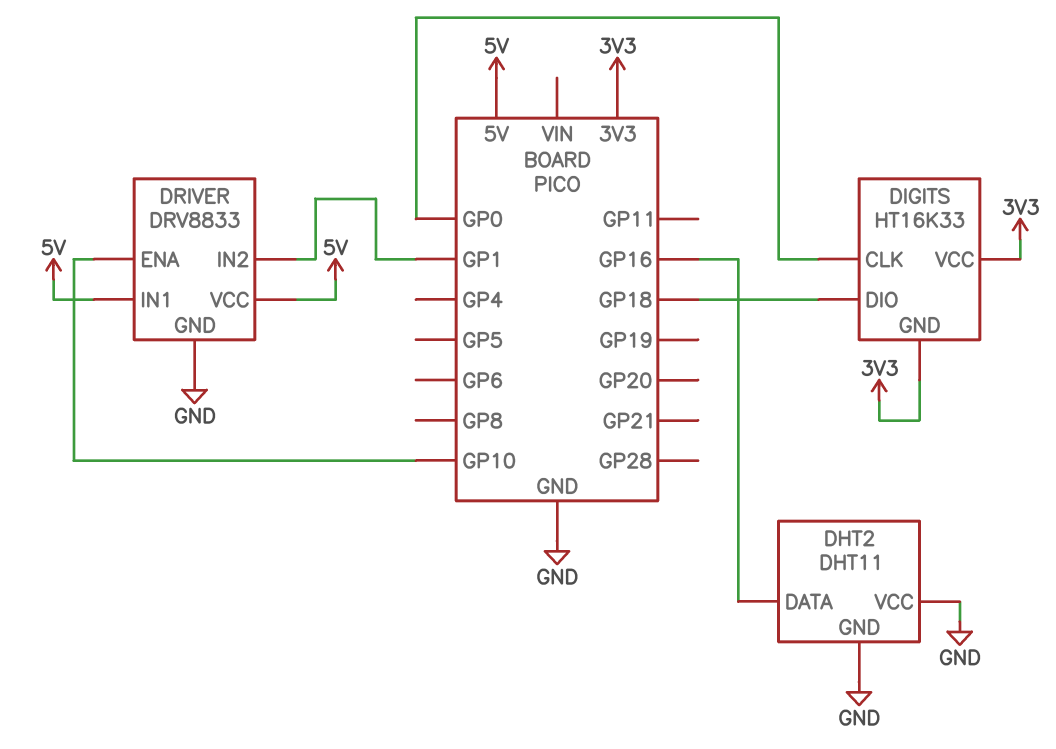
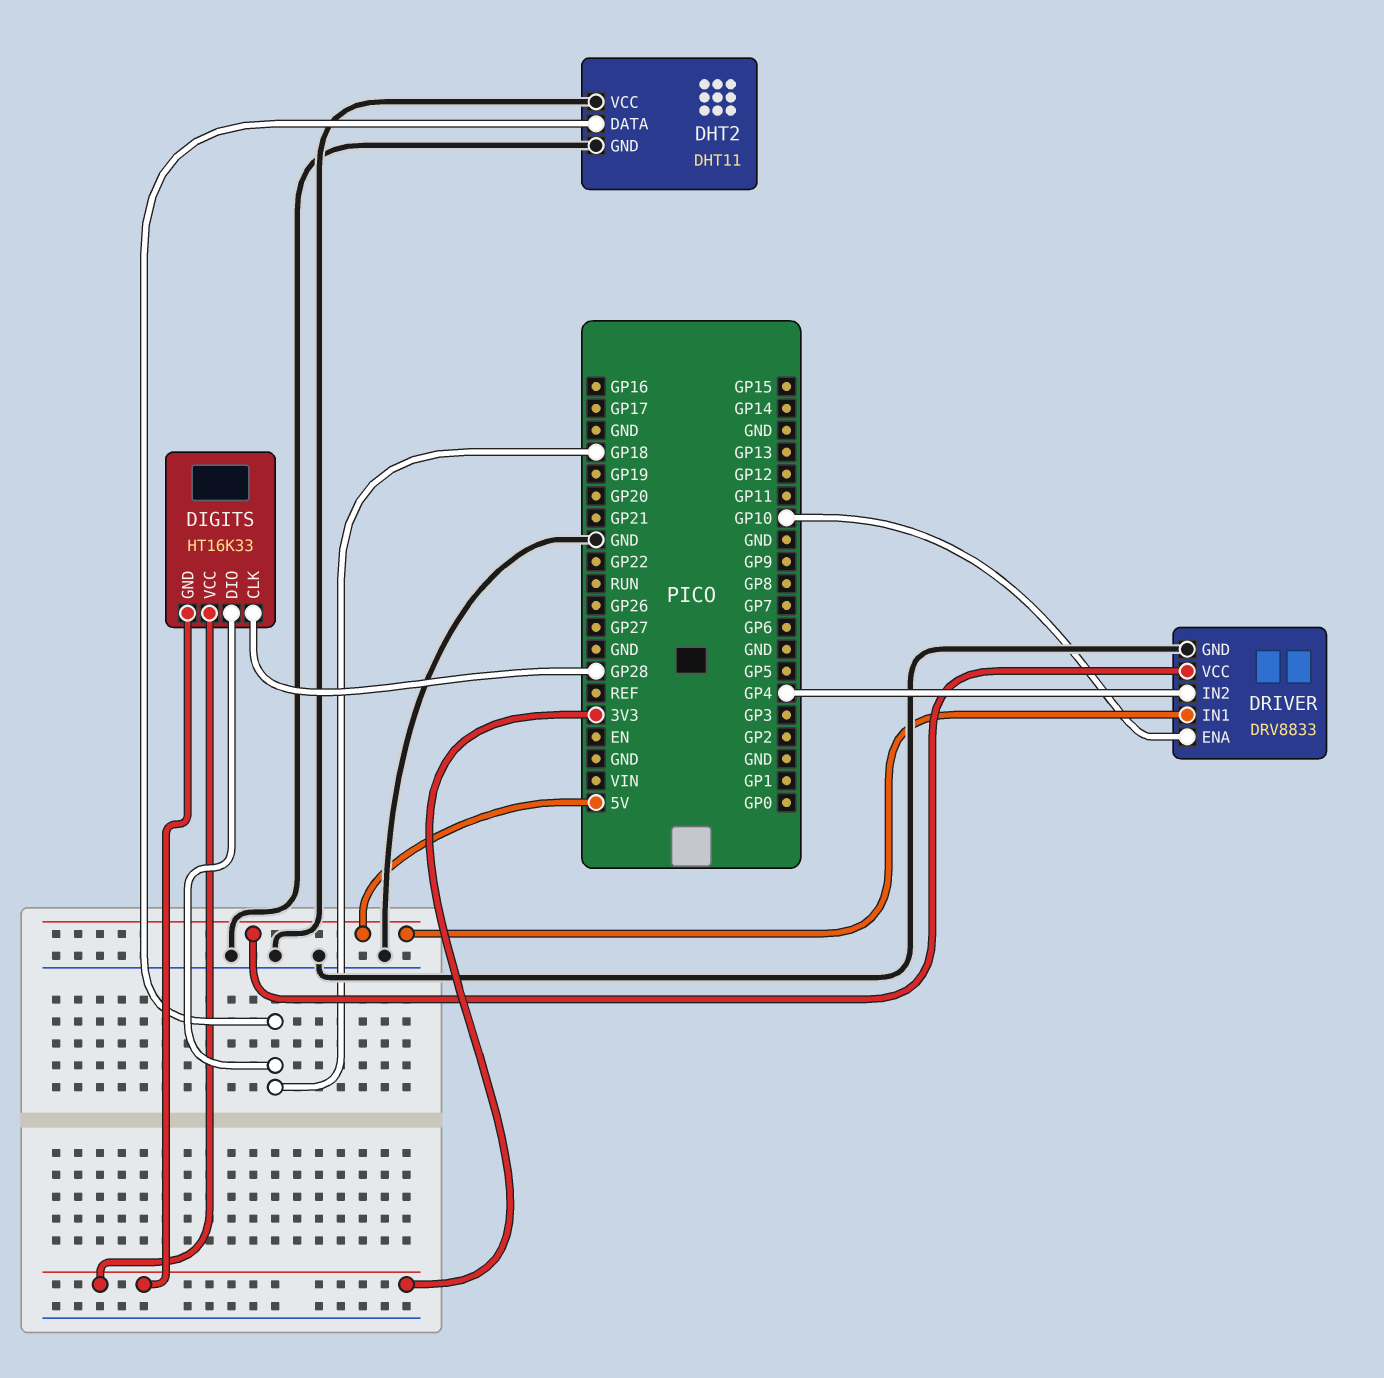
DHT2 pin DATA: GP16 -> GP18
DIGITS pin CLK: GP0 -> GP28
DRIVER pin IN2: GP1 -> GP4

